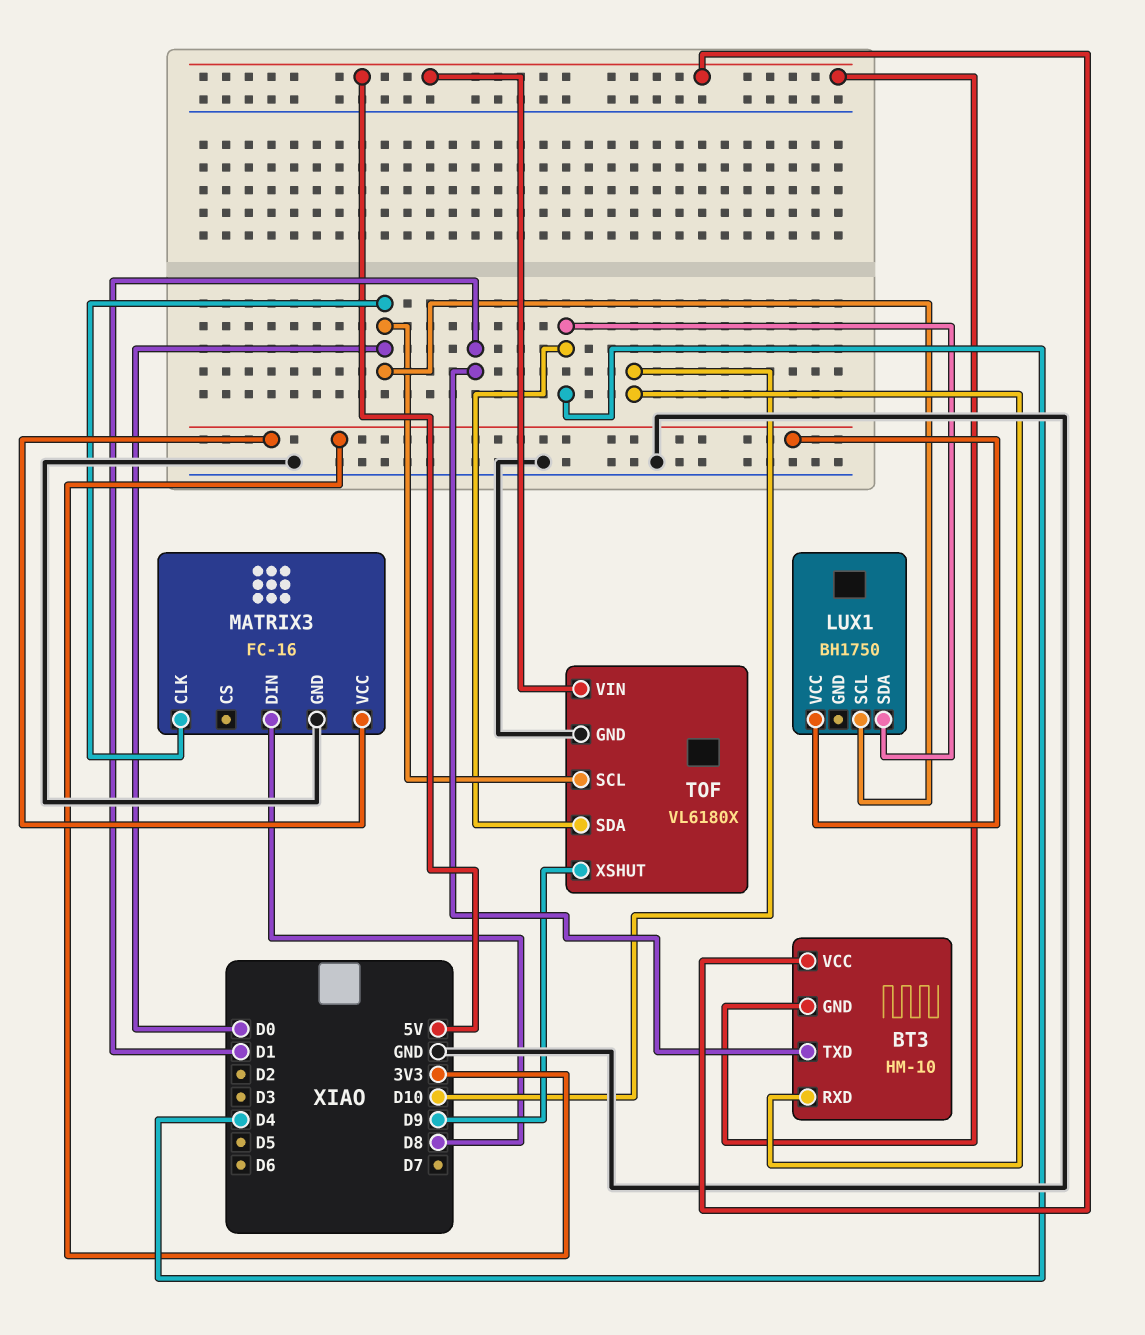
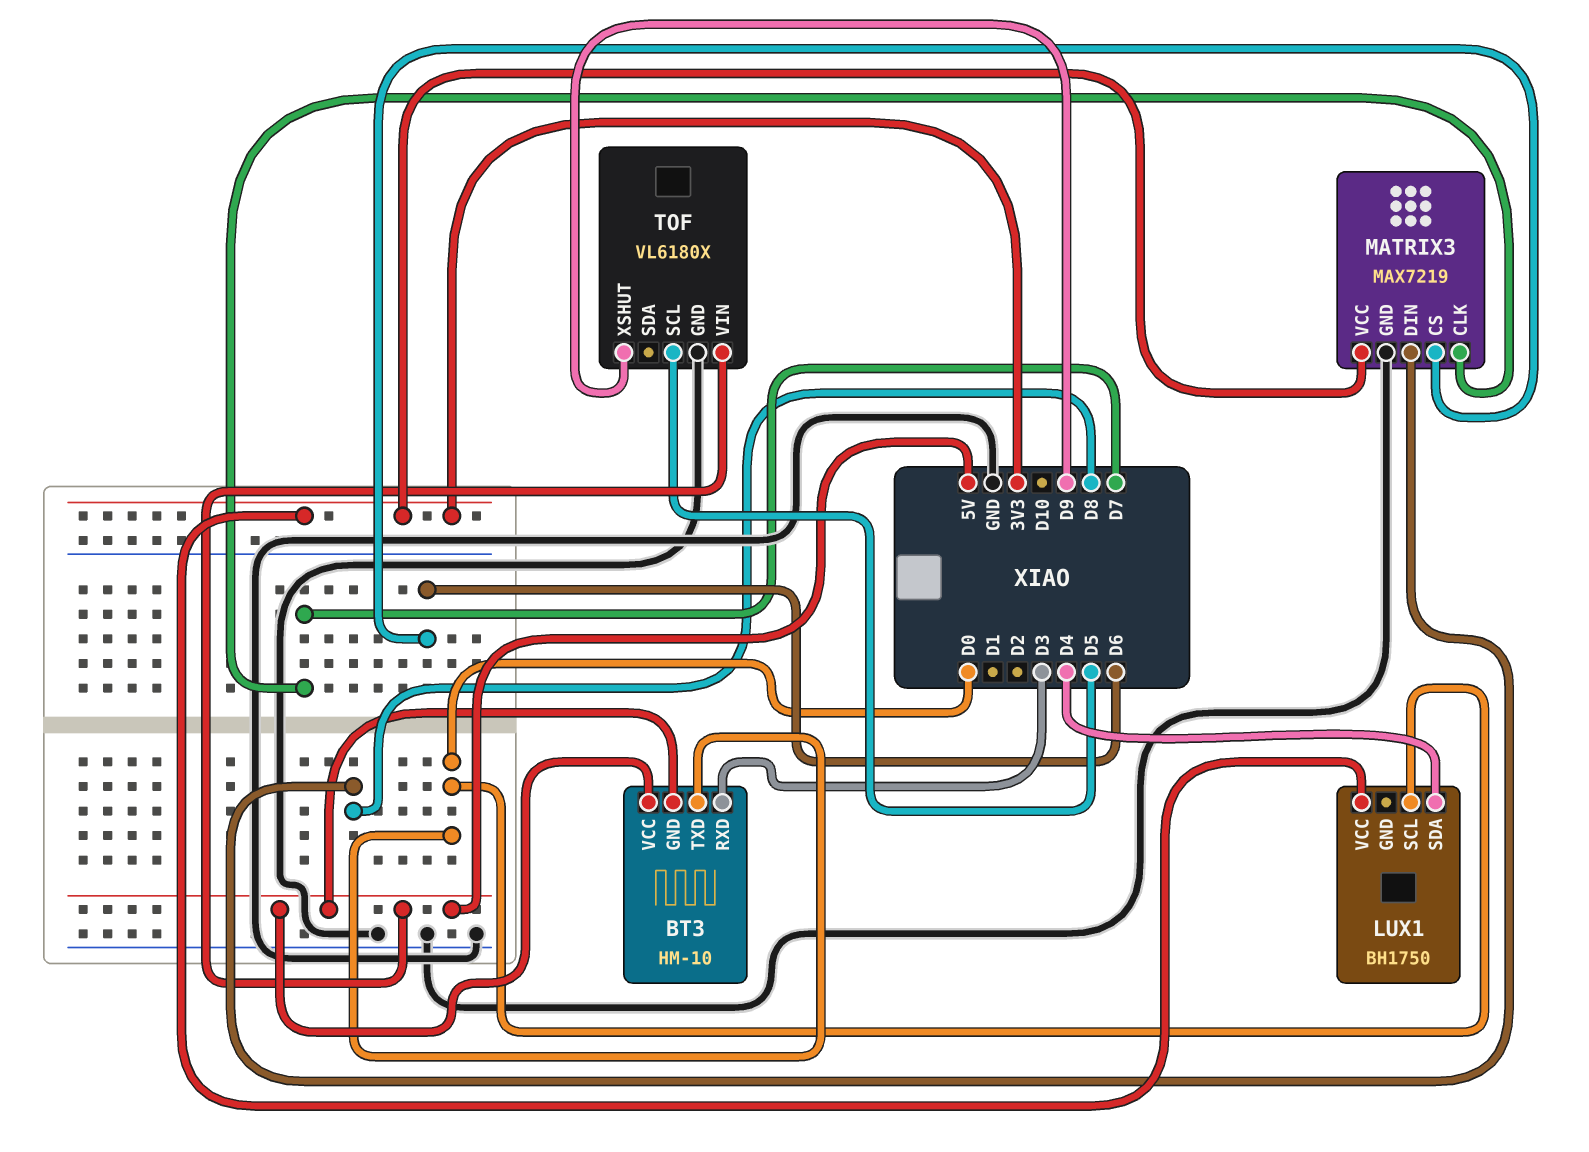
BT3 pin RXD: D10 -> D3
BT3 pin TXD: D1 -> D0
MATRIX3: FC-16 -> MAX7219
MATRIX3 pin CLK: D0 -> D7
MATRIX3 pin CS: none -> D6
TOF pin SCL: D0 -> D5
TOF pin SDA: D4 -> none

